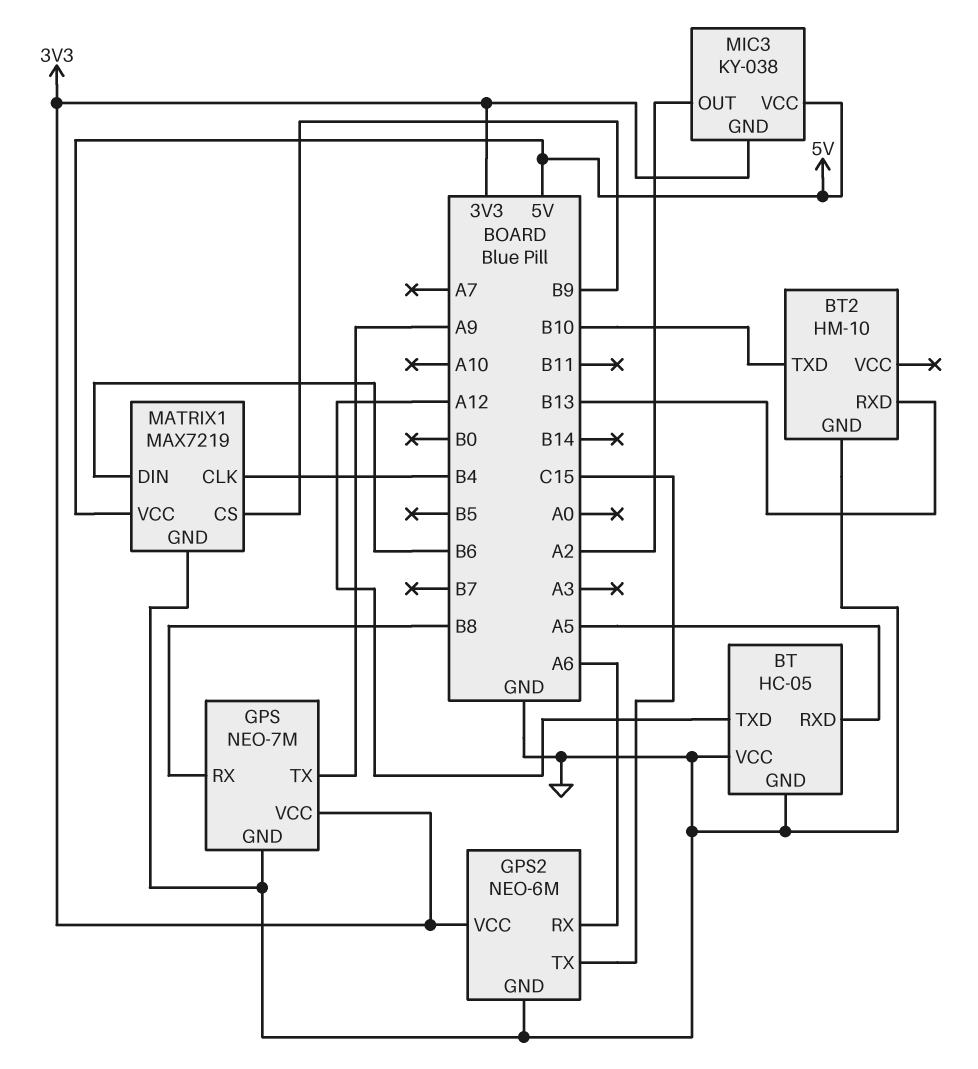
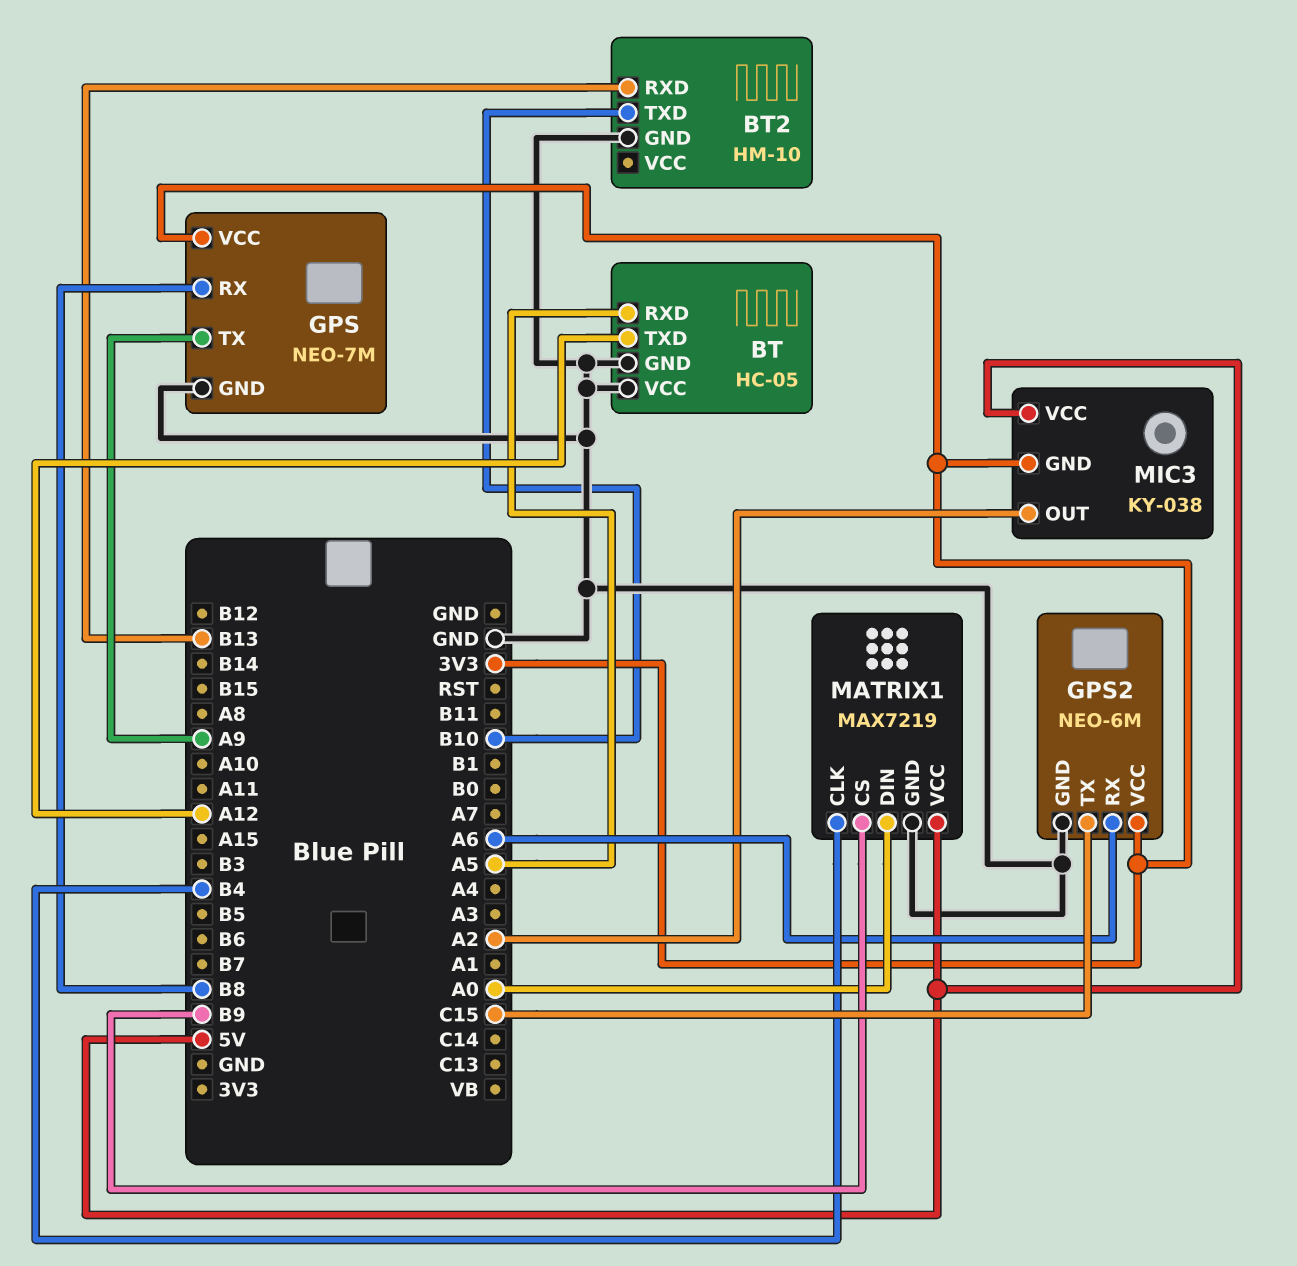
MATRIX1 pin DIN: B6 -> A0

